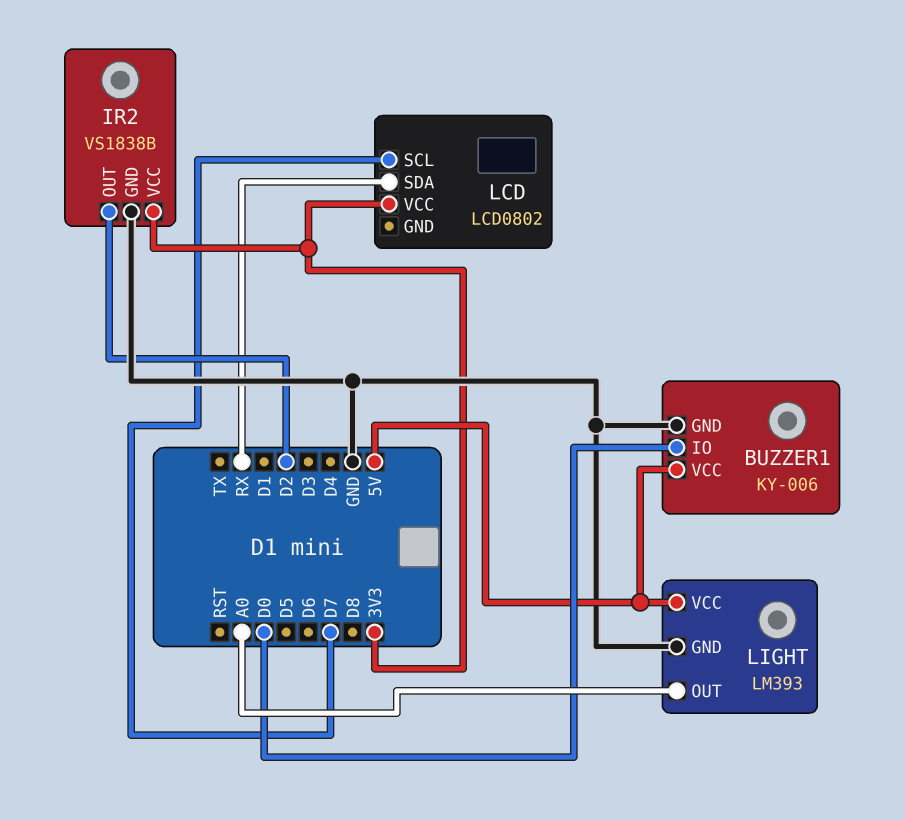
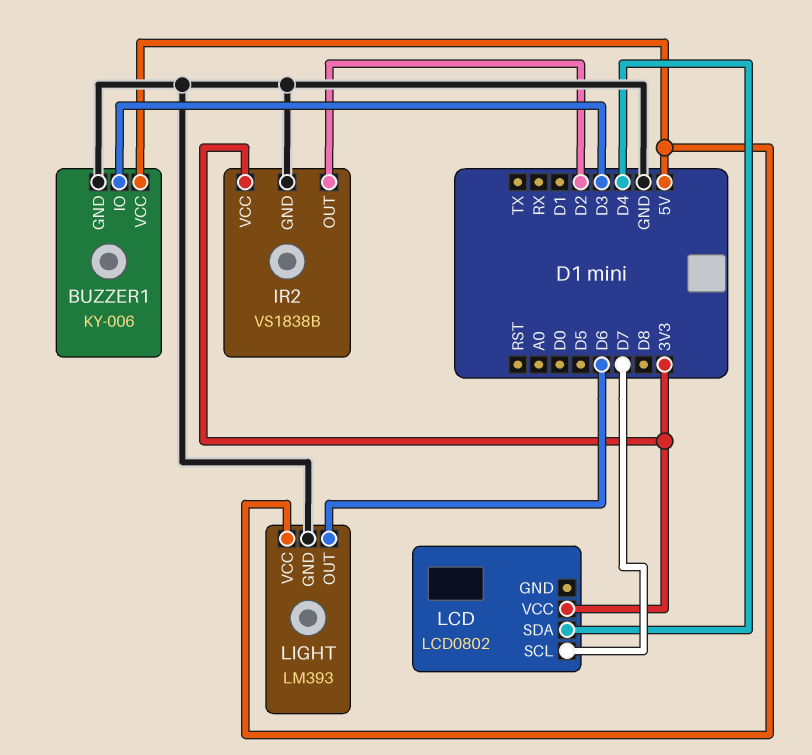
BUZZER1 pin IO: D0 -> D3
LCD pin SDA: RX -> D4
LIGHT pin OUT: A0 -> D6

